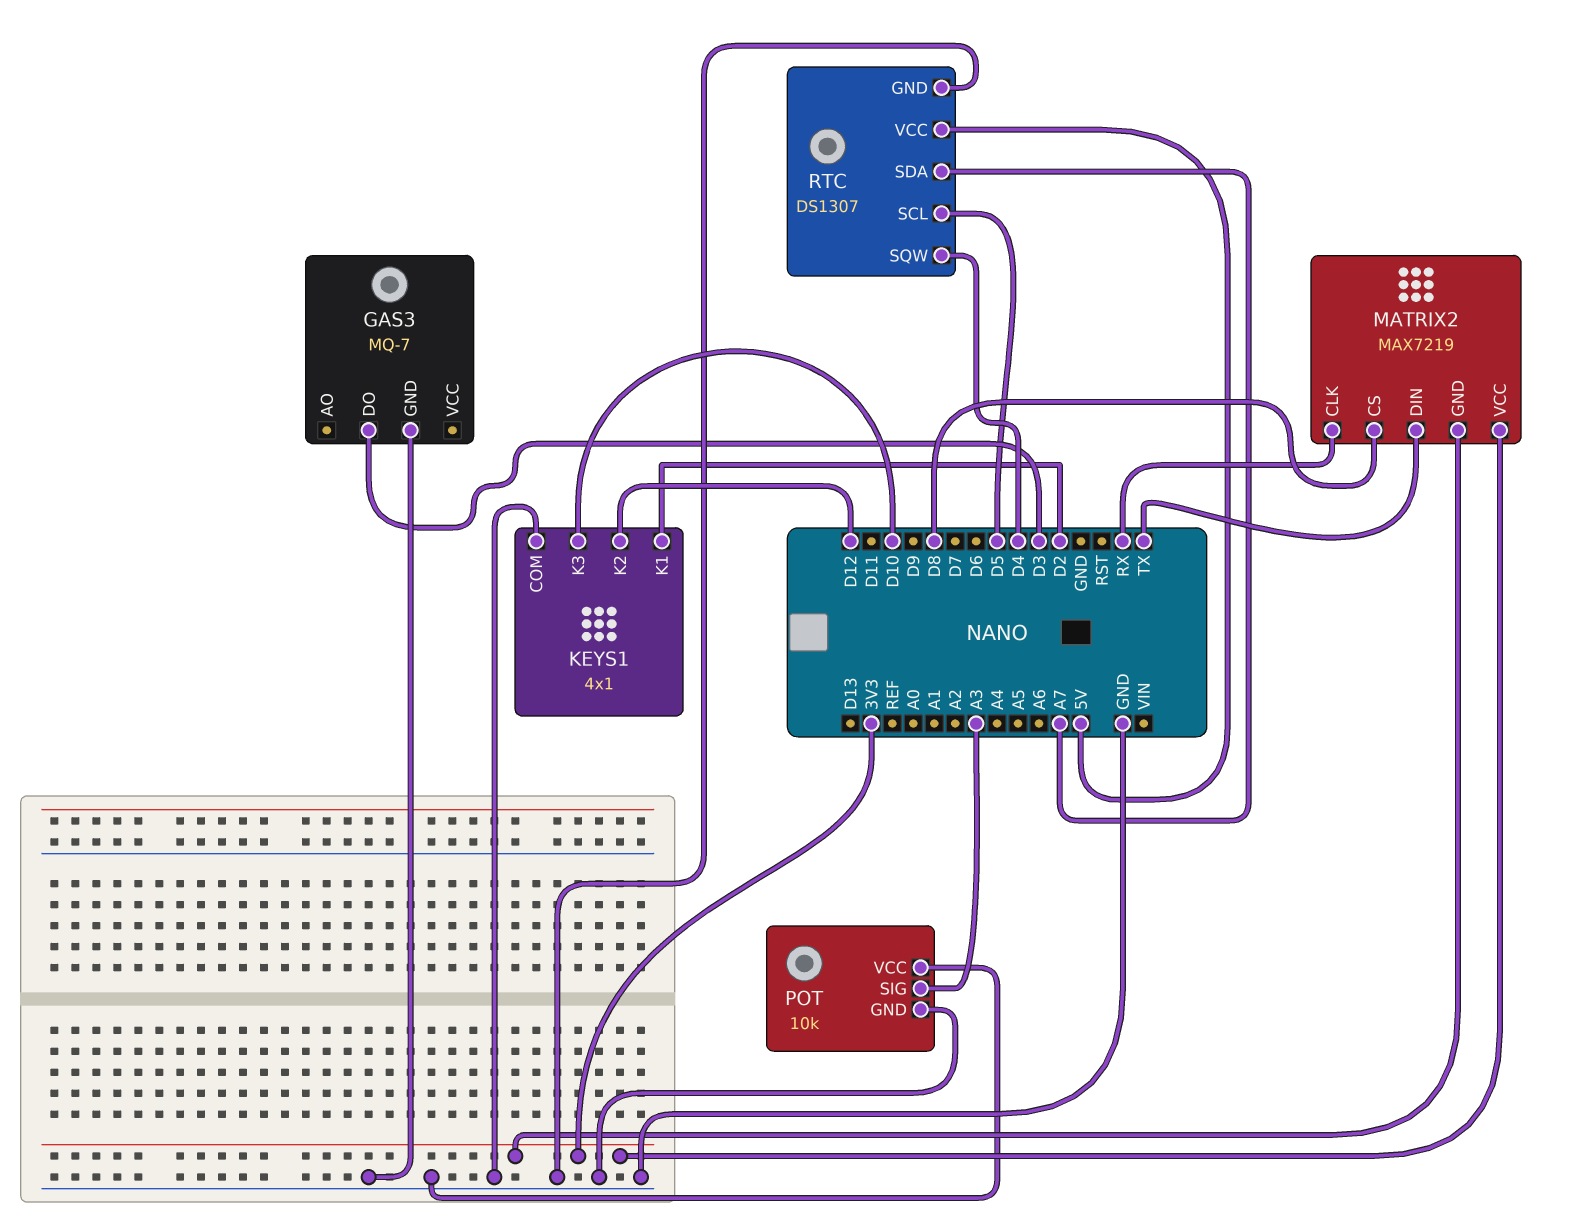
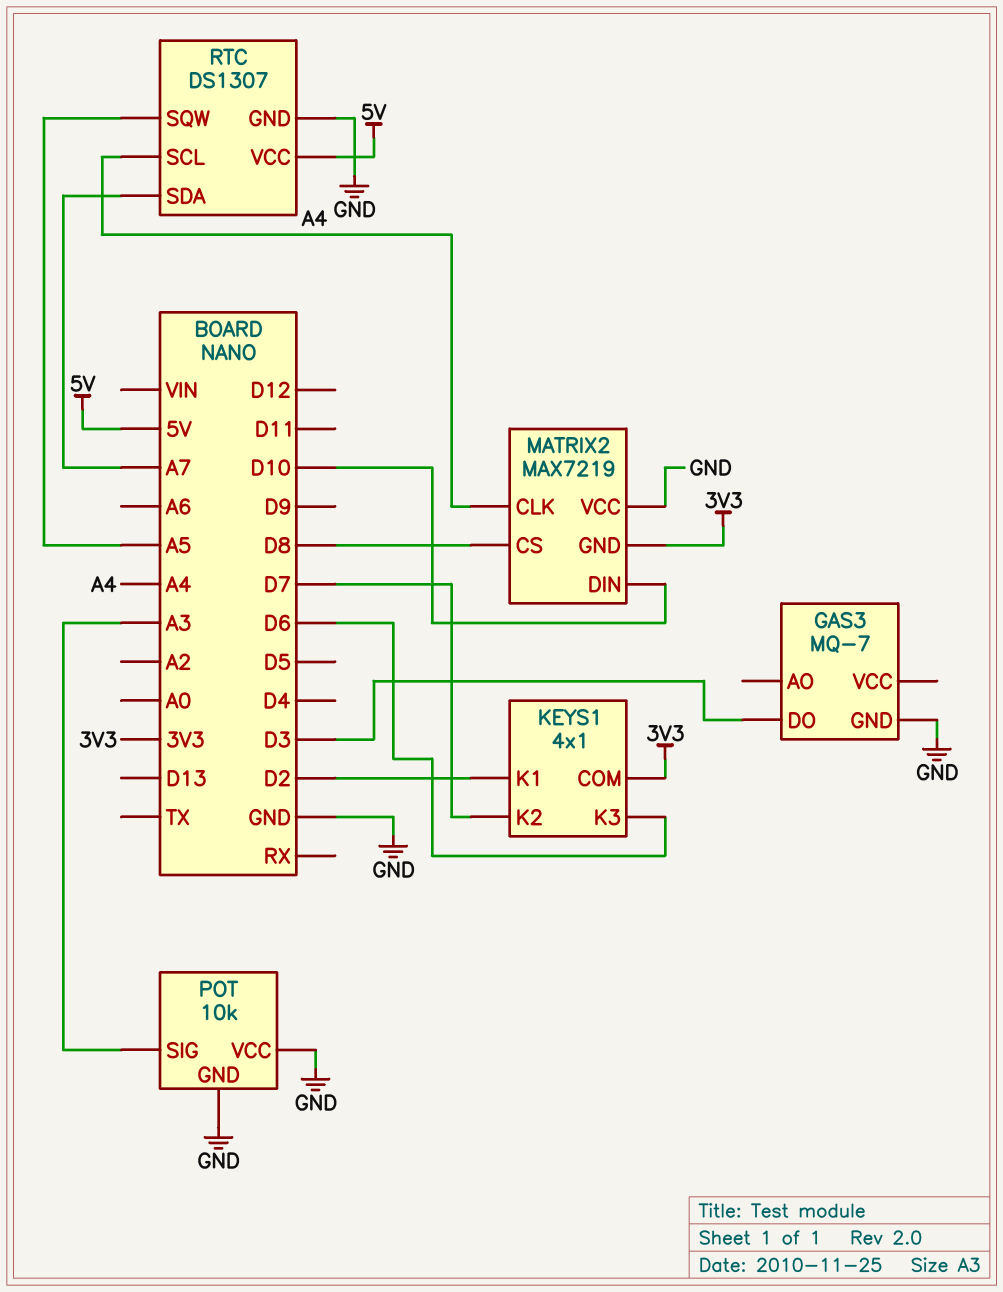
KEYS1 pin COM: GND -> 3V3
KEYS1 pin K2: D12 -> D7
KEYS1 pin K3: D10 -> D6
MATRIX2 pin CLK: RX -> A4
MATRIX2 pin DIN: TX -> D10
MATRIX2 pin VCC: 3V3 -> GND
RTC pin SCL: D5 -> A4
RTC pin SQW: D4 -> A5

